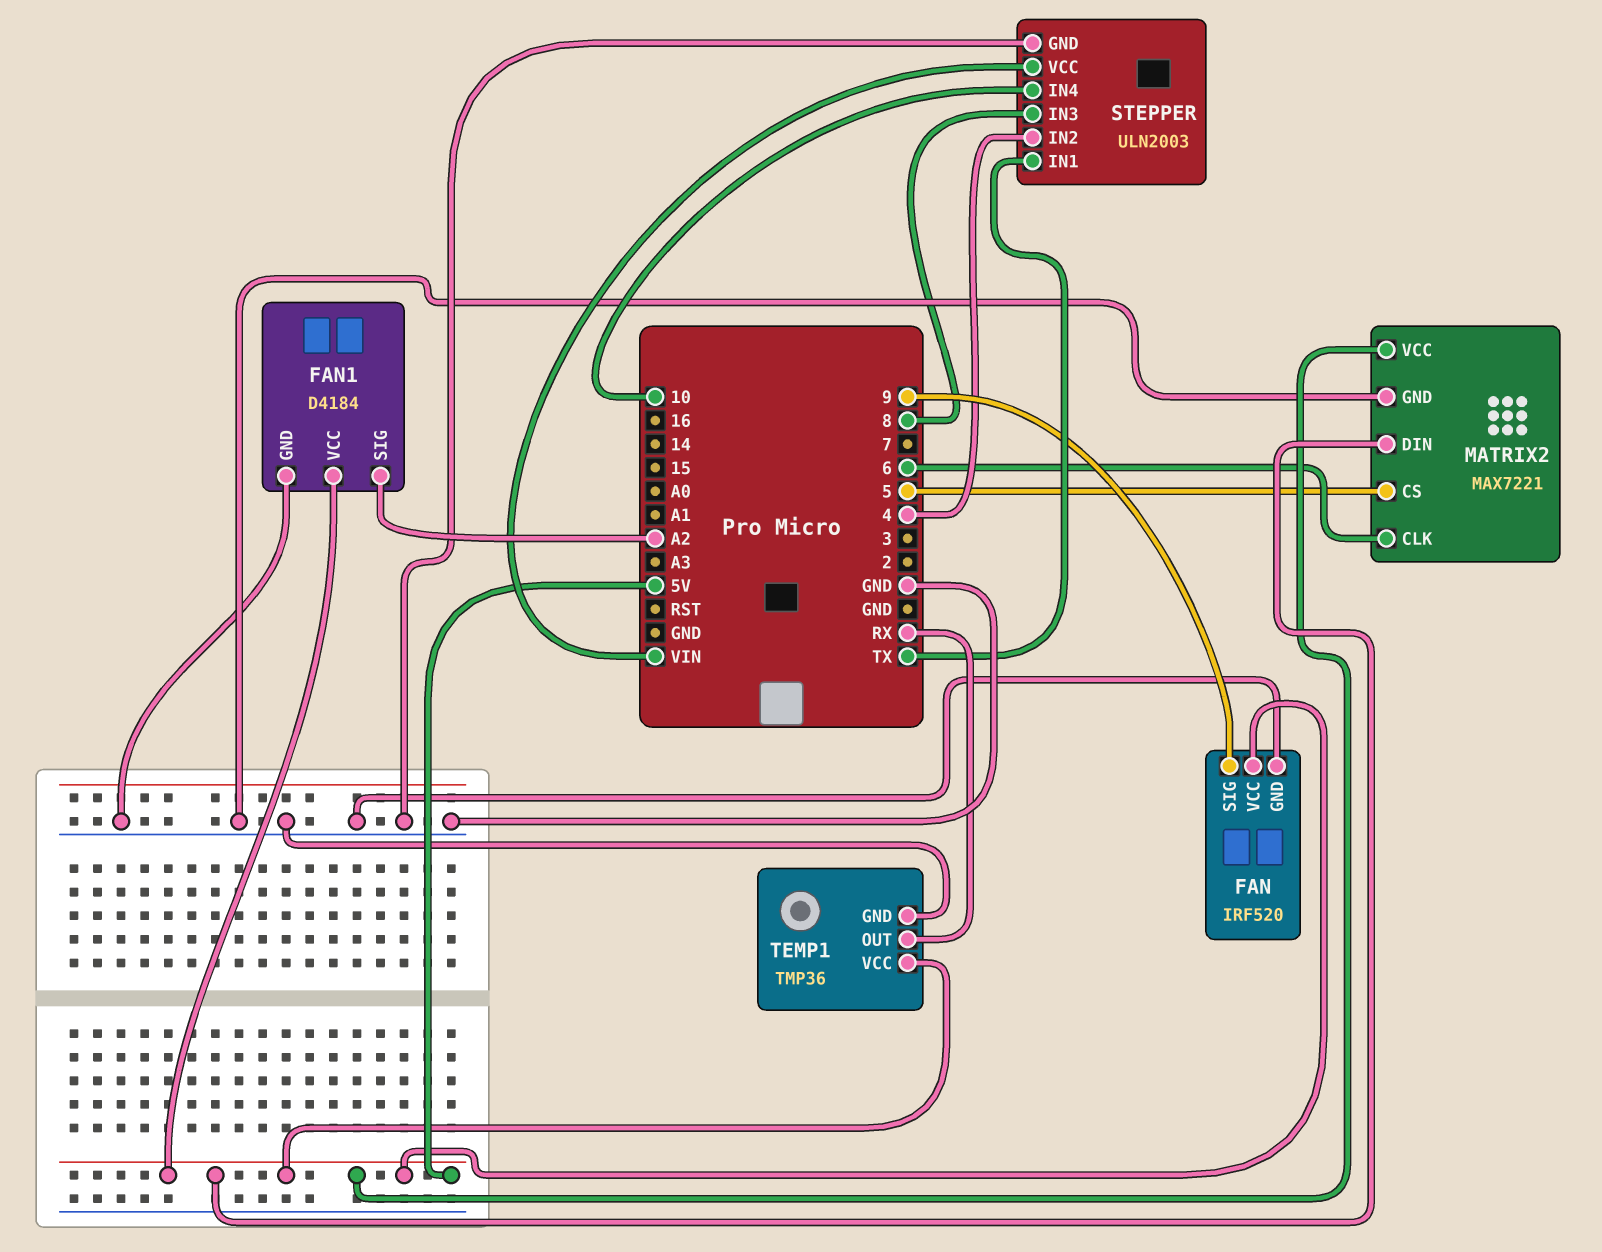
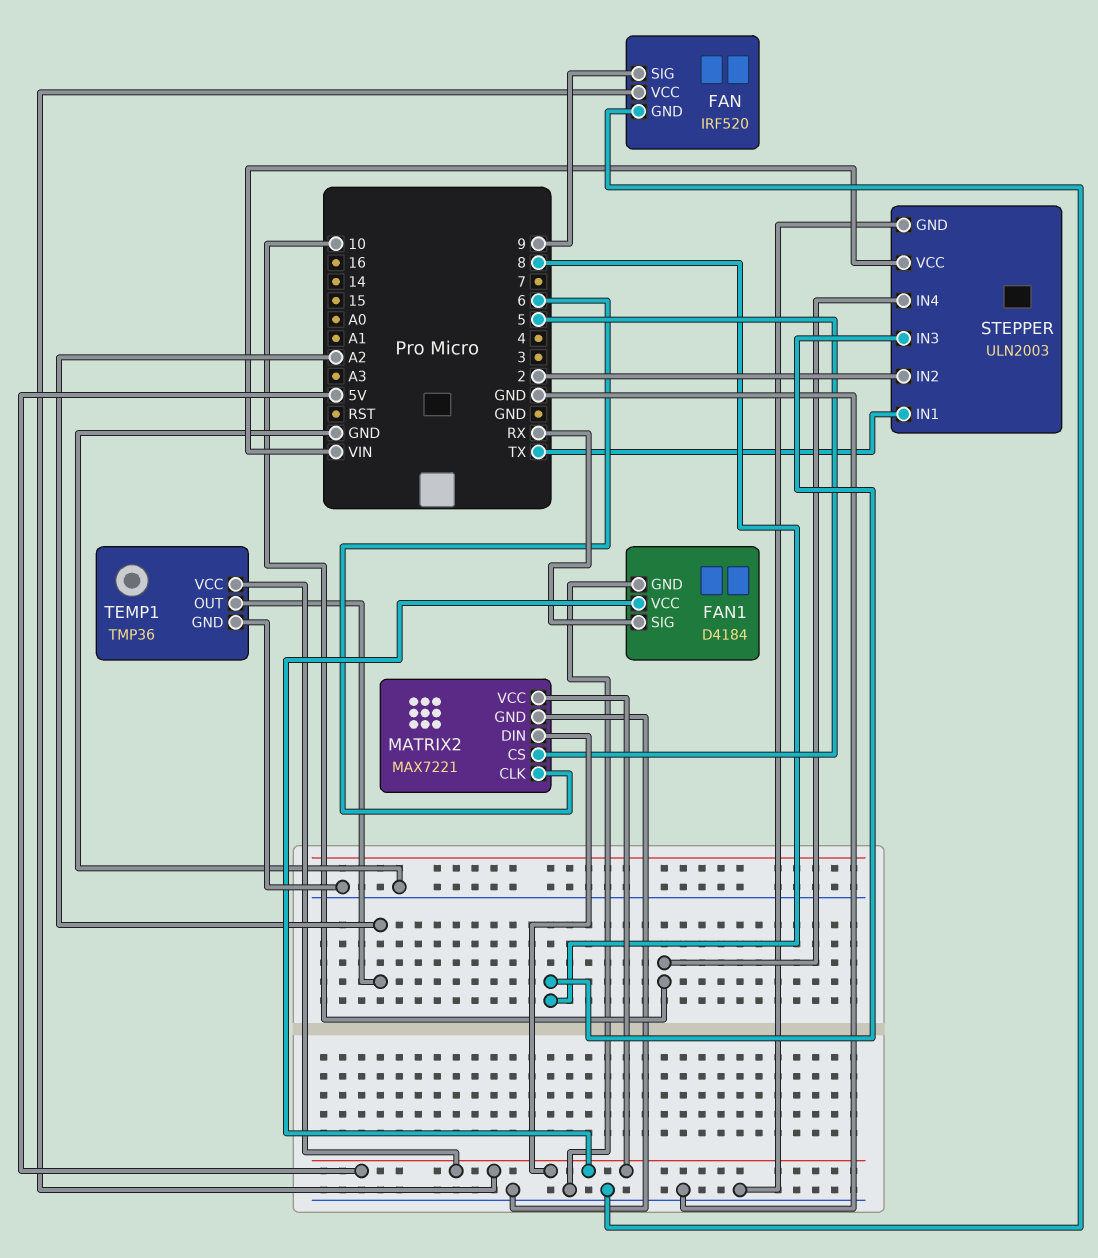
FAN1 pin SIG: A2 -> RX
STEPPER pin IN2: 4 -> 2
TEMP1 pin OUT: RX -> A2

